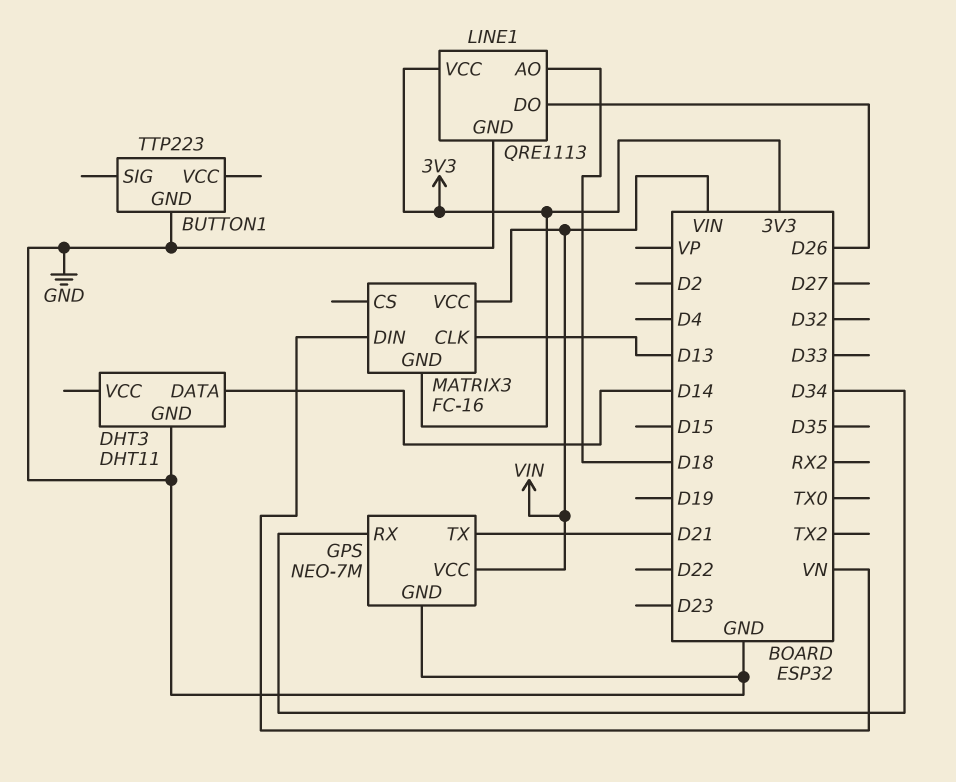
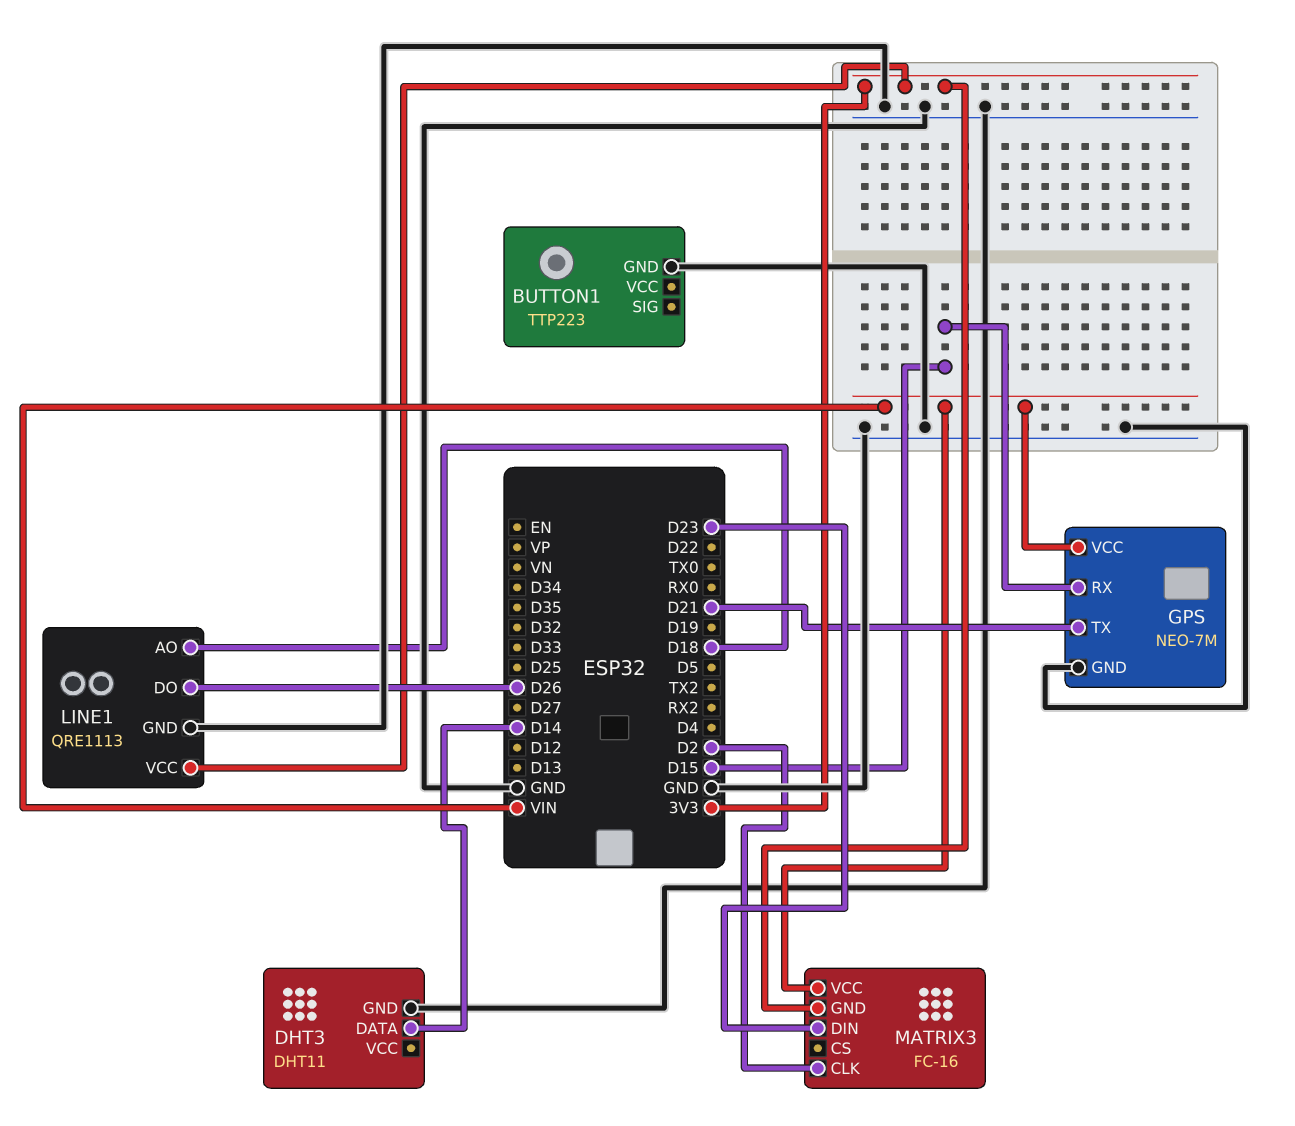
GPS pin RX: D34 -> D15
MATRIX3 pin CLK: D13 -> D2
MATRIX3 pin DIN: VN -> D23

